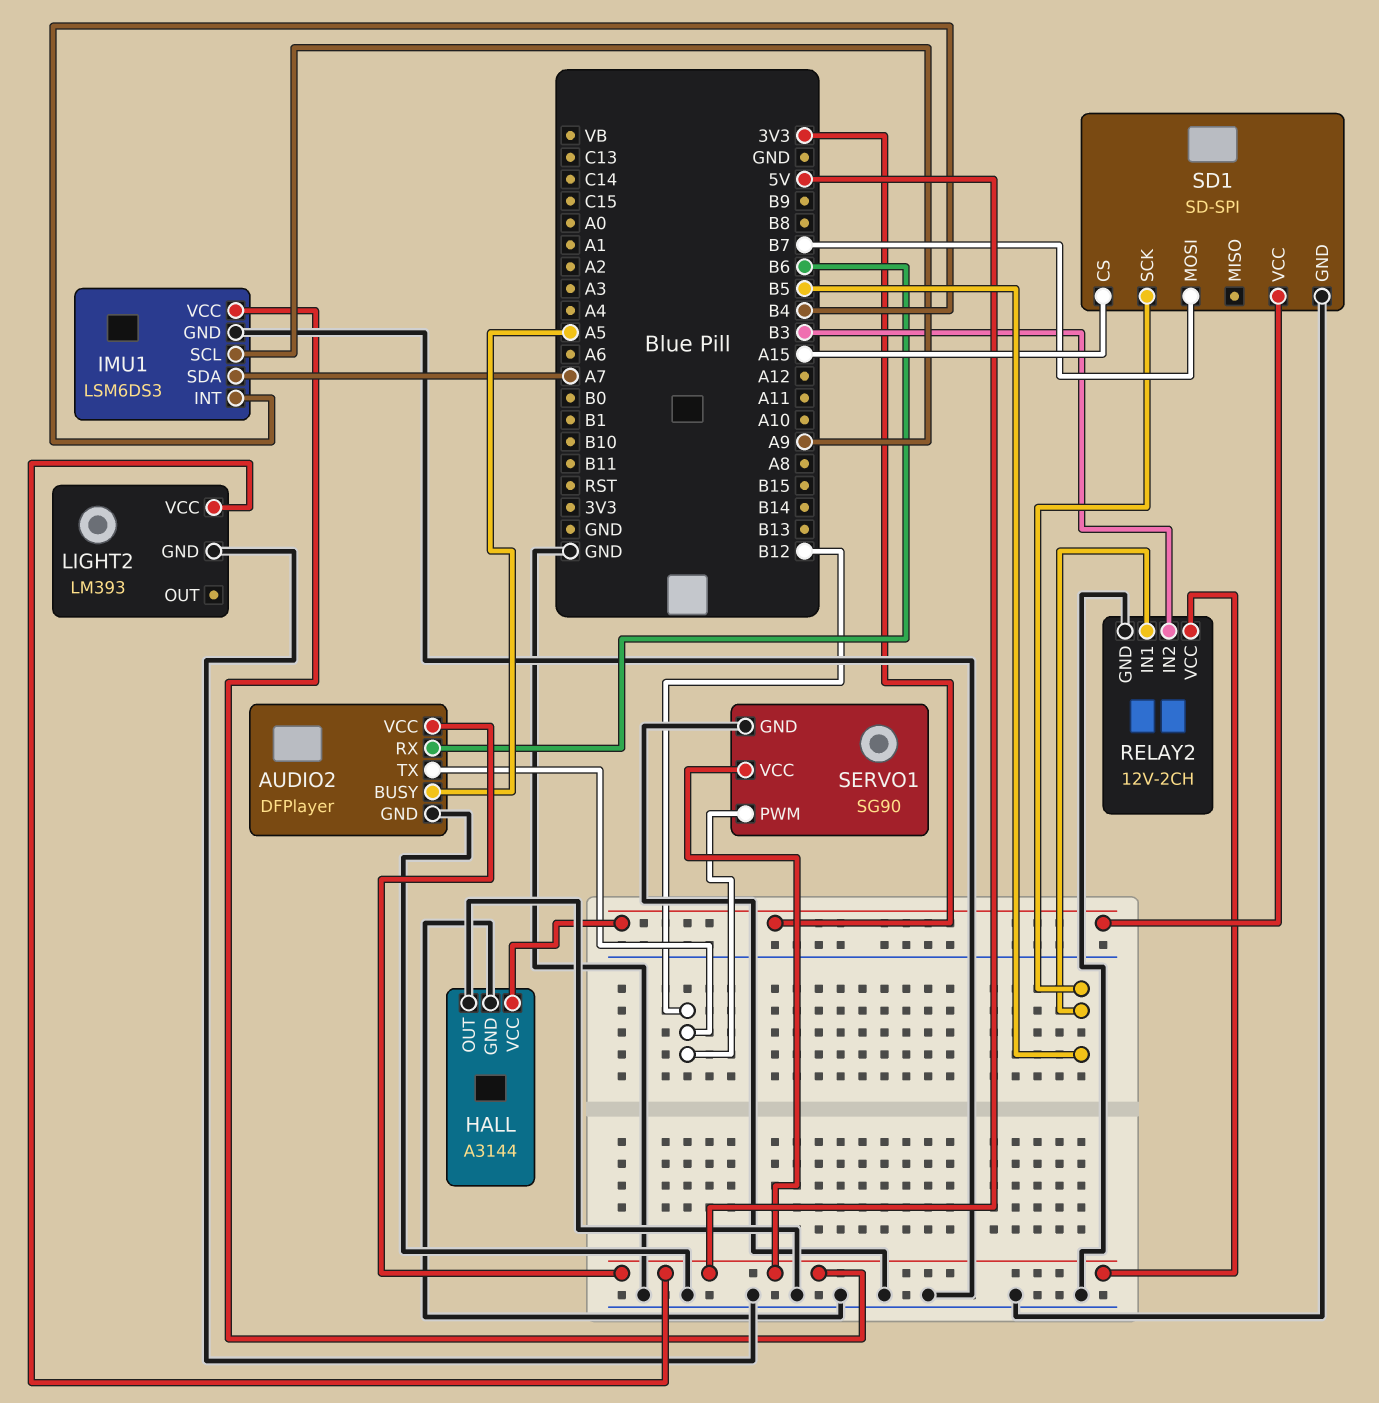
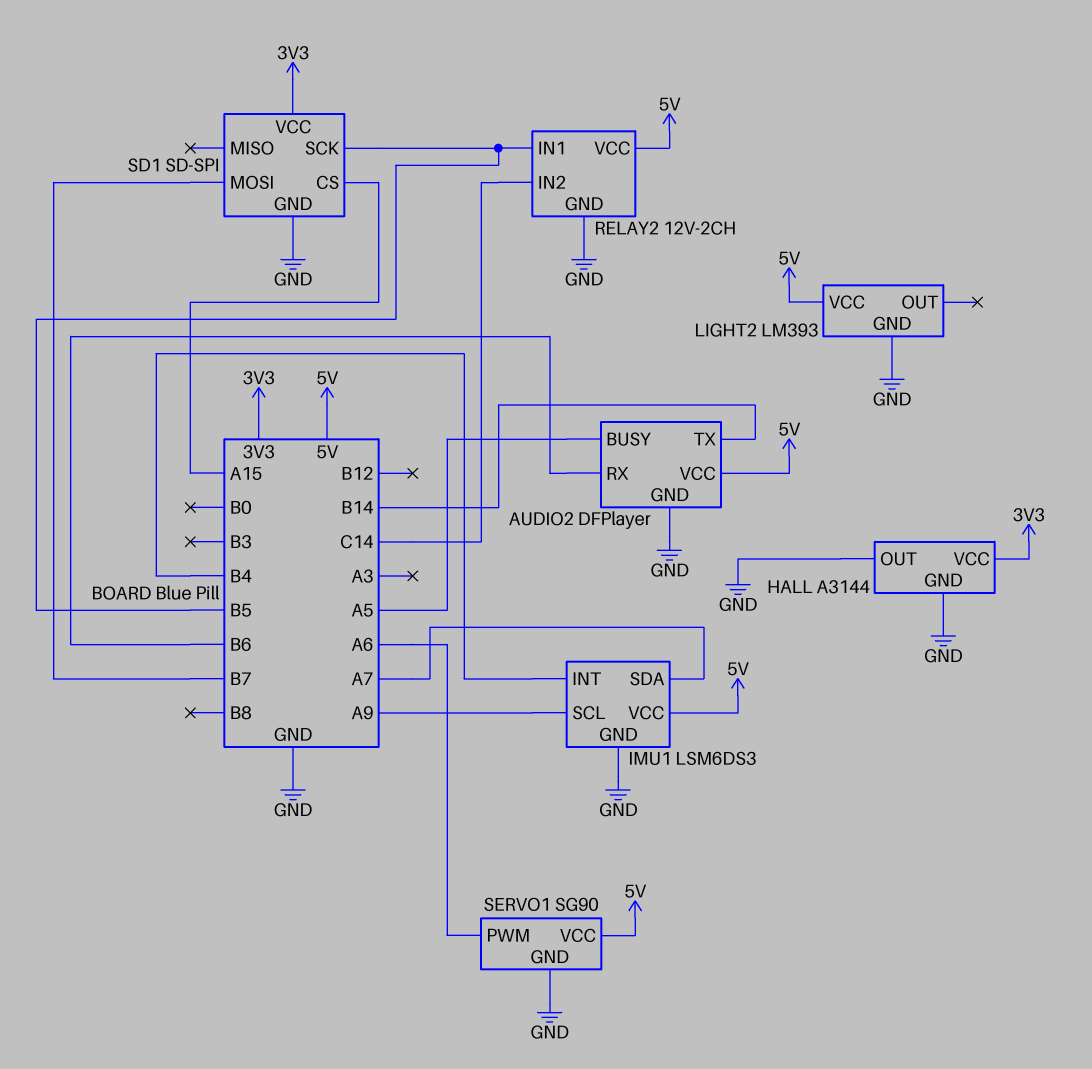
AUDIO2 pin TX: B12 -> B14
RELAY2 pin IN2: B3 -> C14
SERVO1 pin PWM: B12 -> A6

